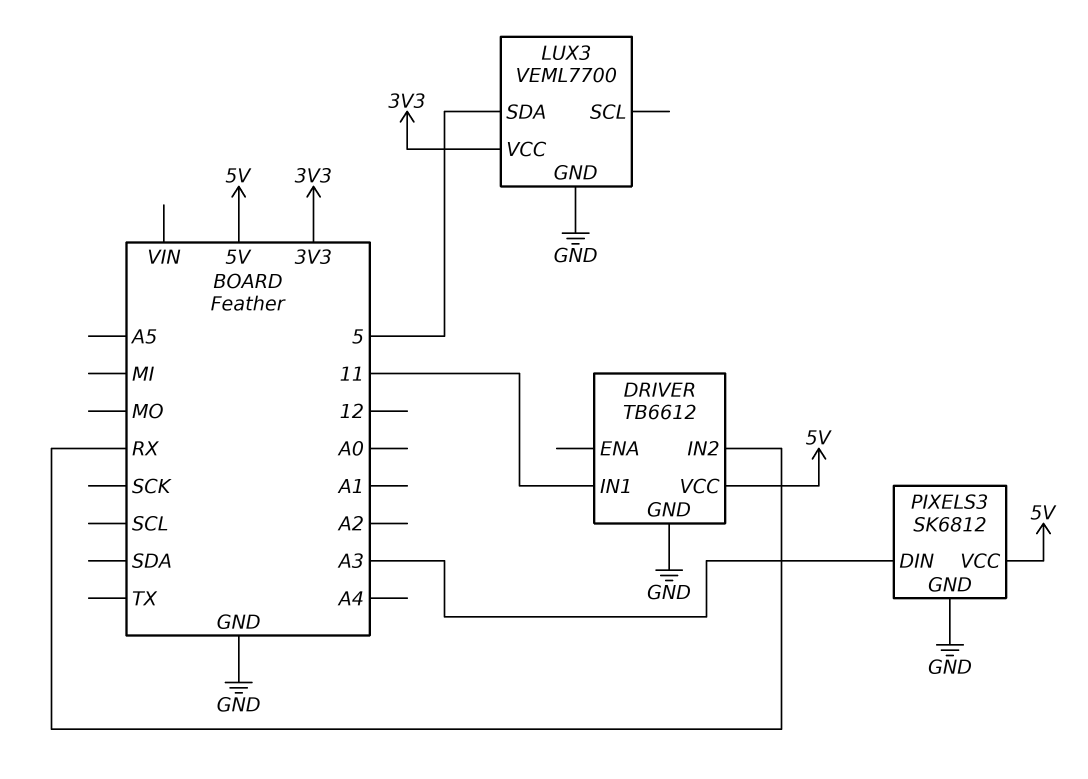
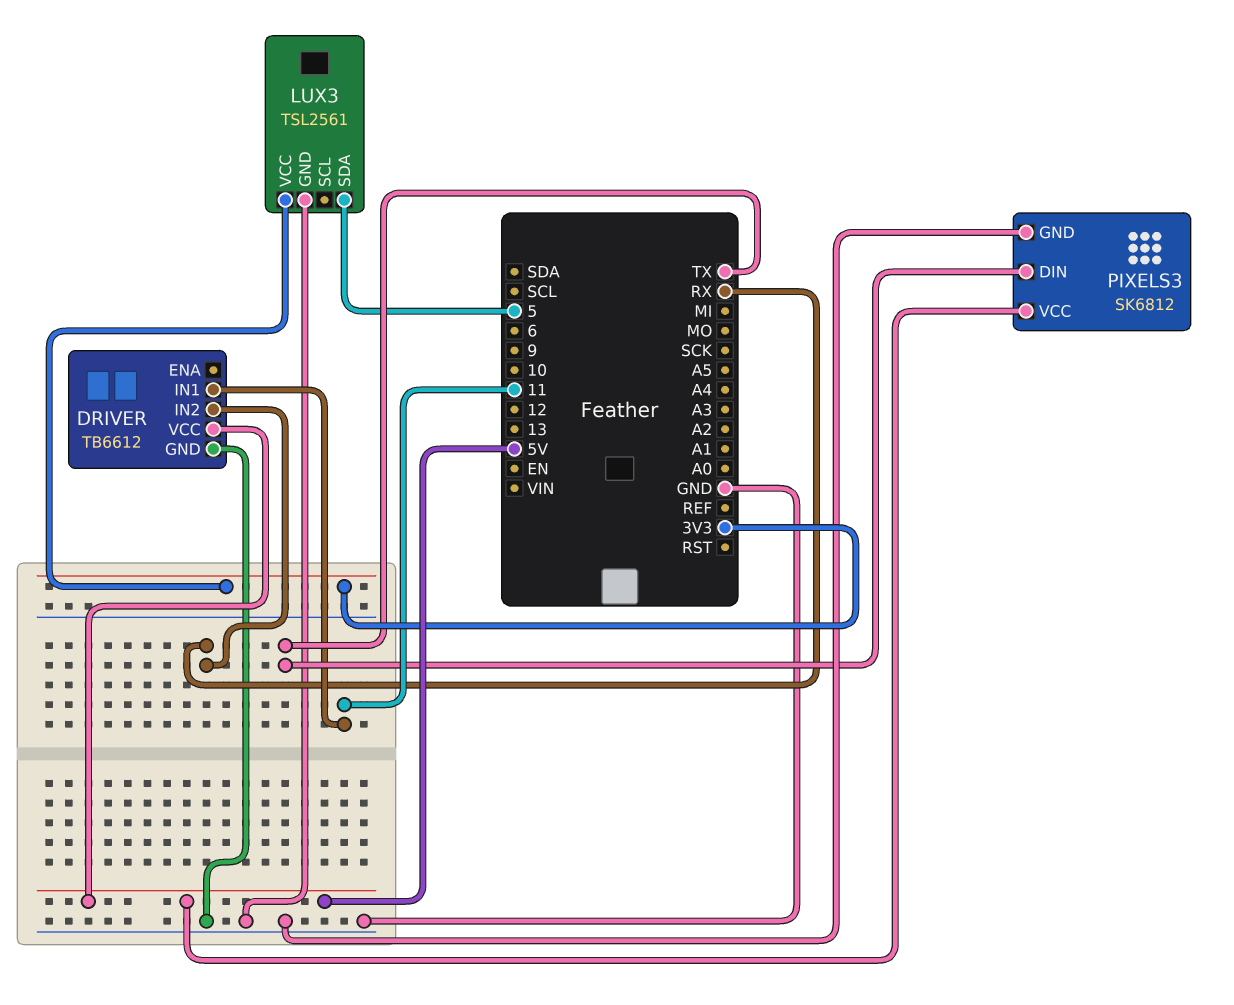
LUX3: VEML7700 -> TSL2561
PIXELS3 pin DIN: A3 -> TX

